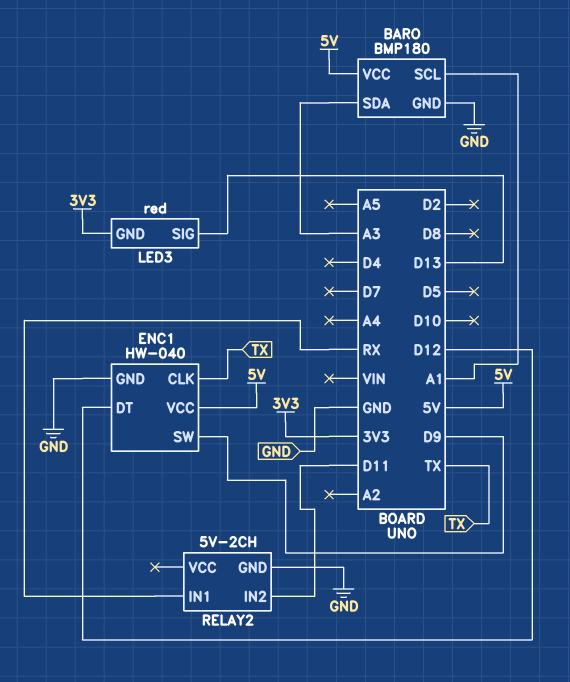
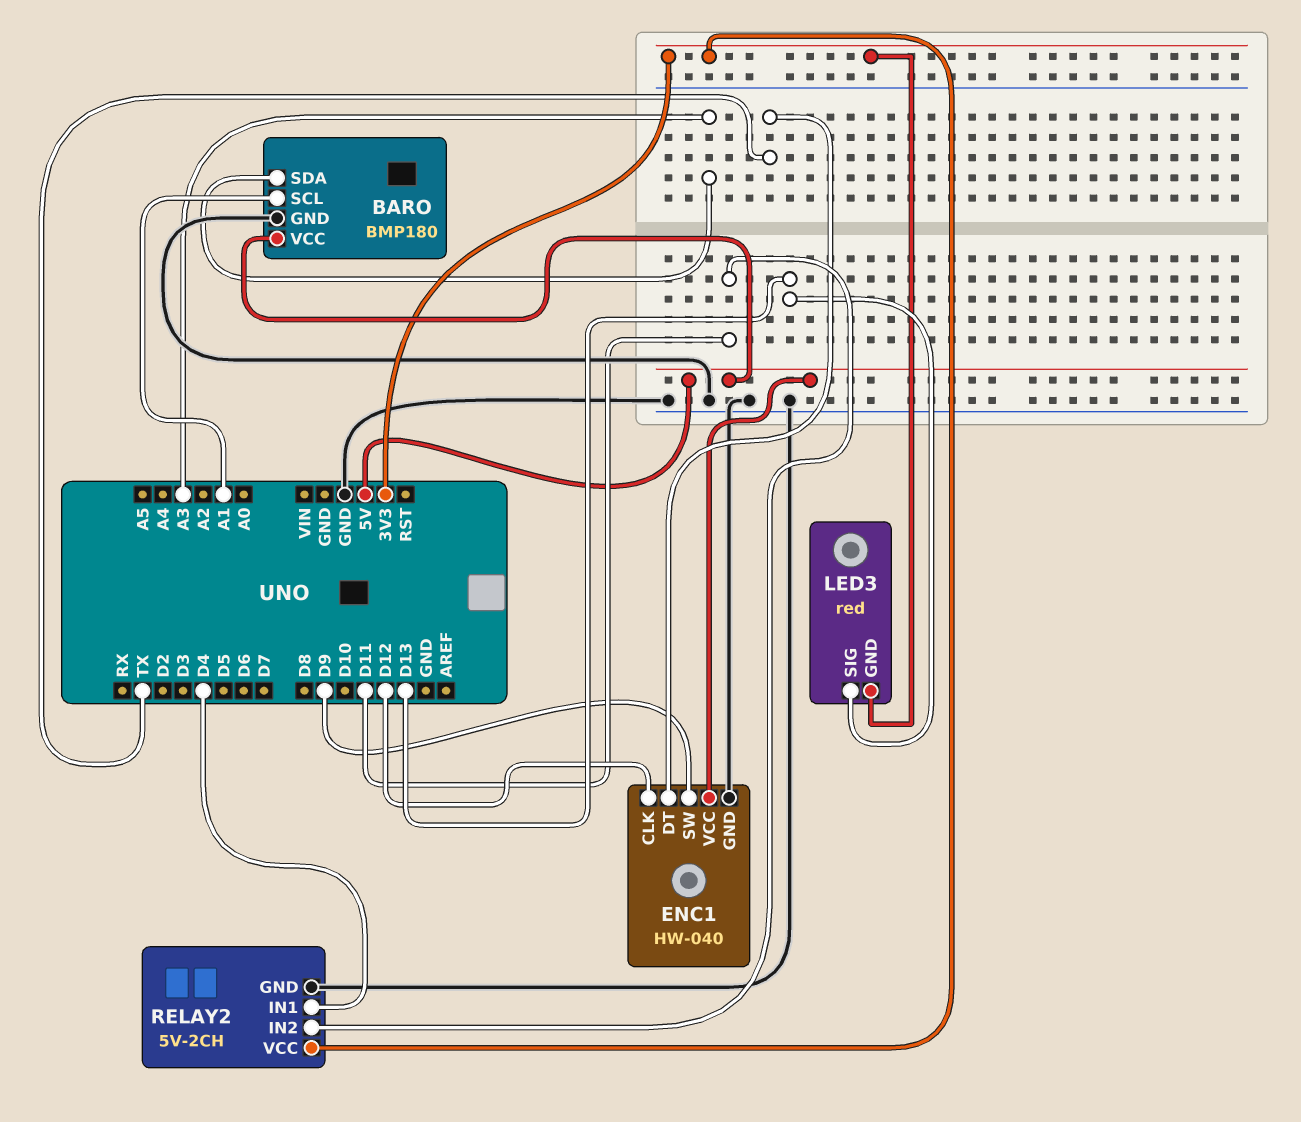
ENC1 pin CLK: TX -> D12
ENC1 pin DT: D12 -> TX
RELAY2 pin IN1: RX -> D4
RELAY2 pin VCC: none -> 3V3

